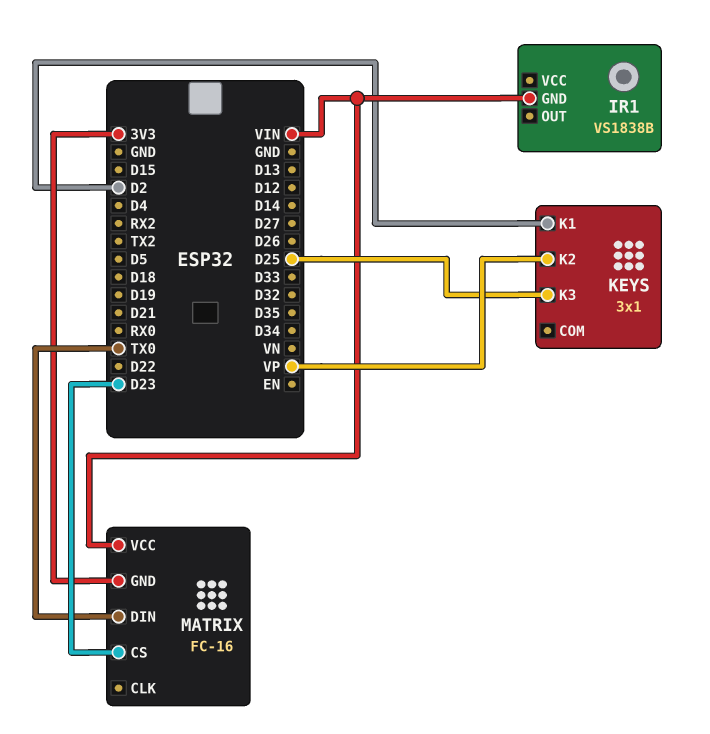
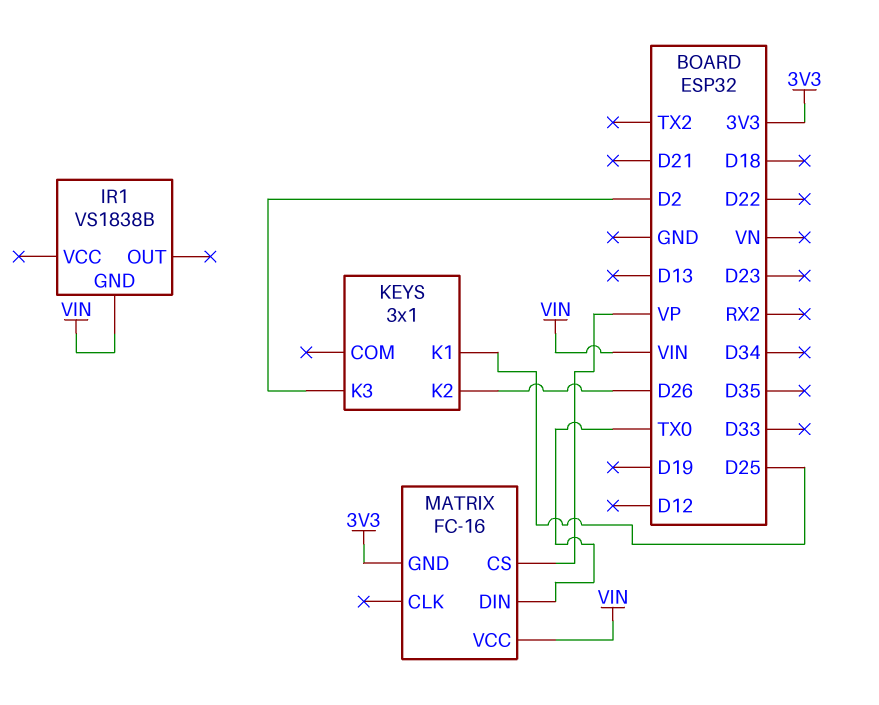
KEYS pin K1: D2 -> D25
KEYS pin K2: VP -> D26
KEYS pin K3: D25 -> D2
MATRIX pin CS: D23 -> VP

